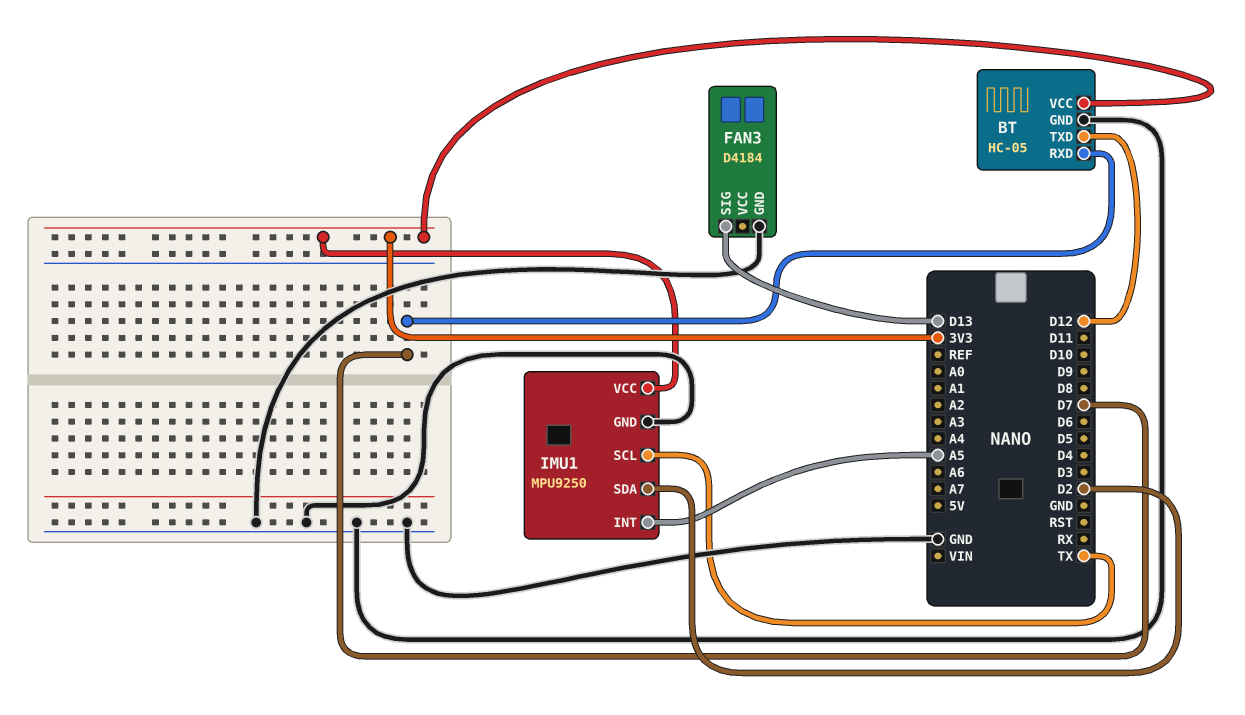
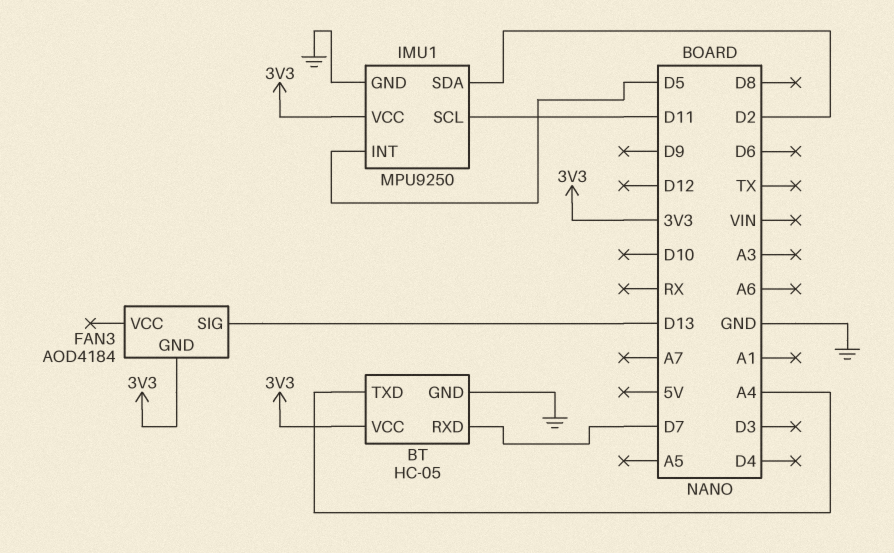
BT pin TXD: D12 -> A4
FAN3: D4184 -> AOD4184
FAN3 pin GND: GND -> 3V3
IMU1 pin INT: A5 -> D5
IMU1 pin SCL: TX -> D11

